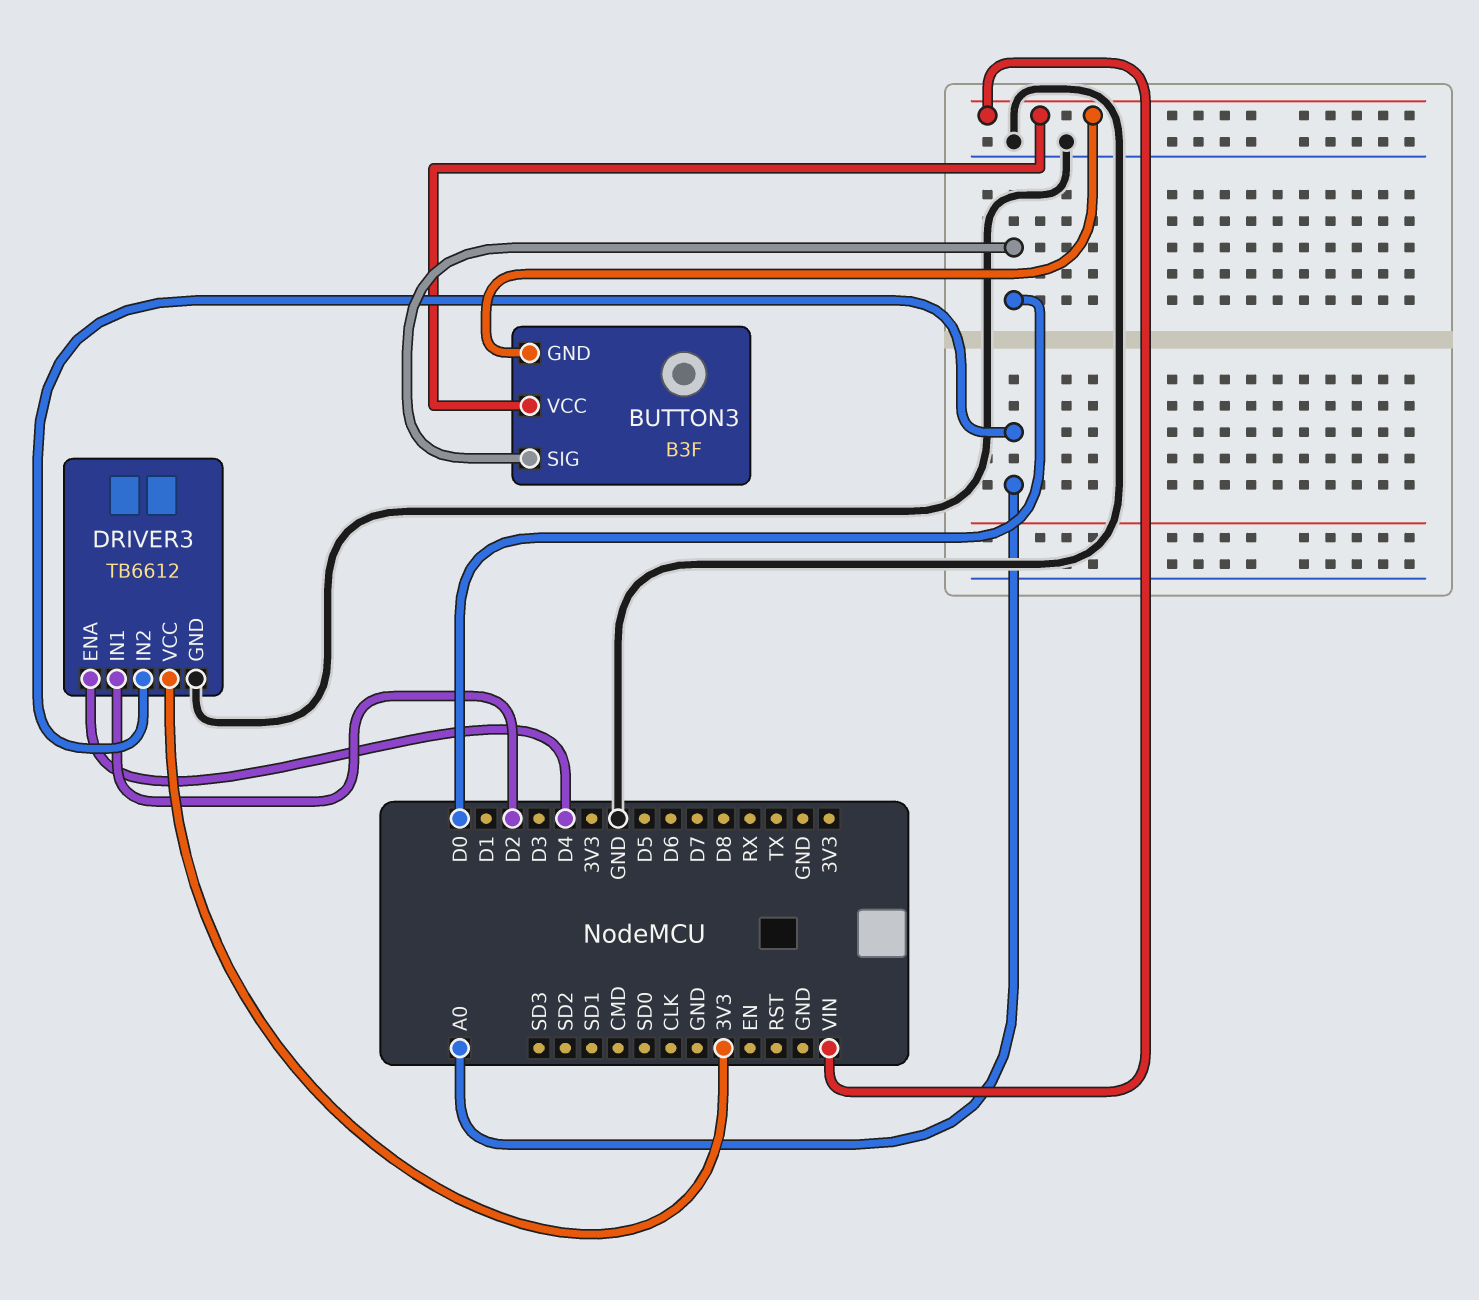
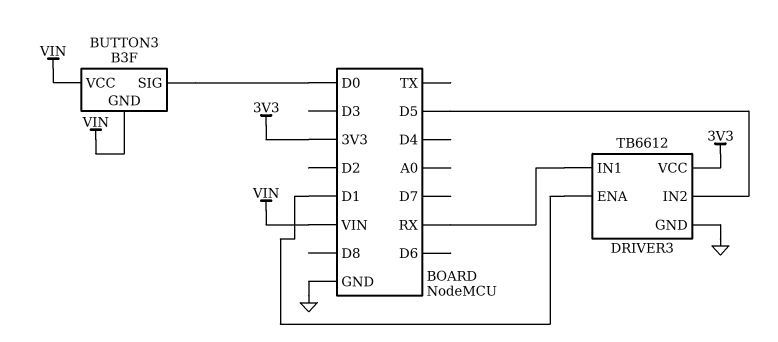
DRIVER3 pin ENA: D4 -> D1
DRIVER3 pin IN1: D2 -> RX
DRIVER3 pin IN2: A0 -> D5

